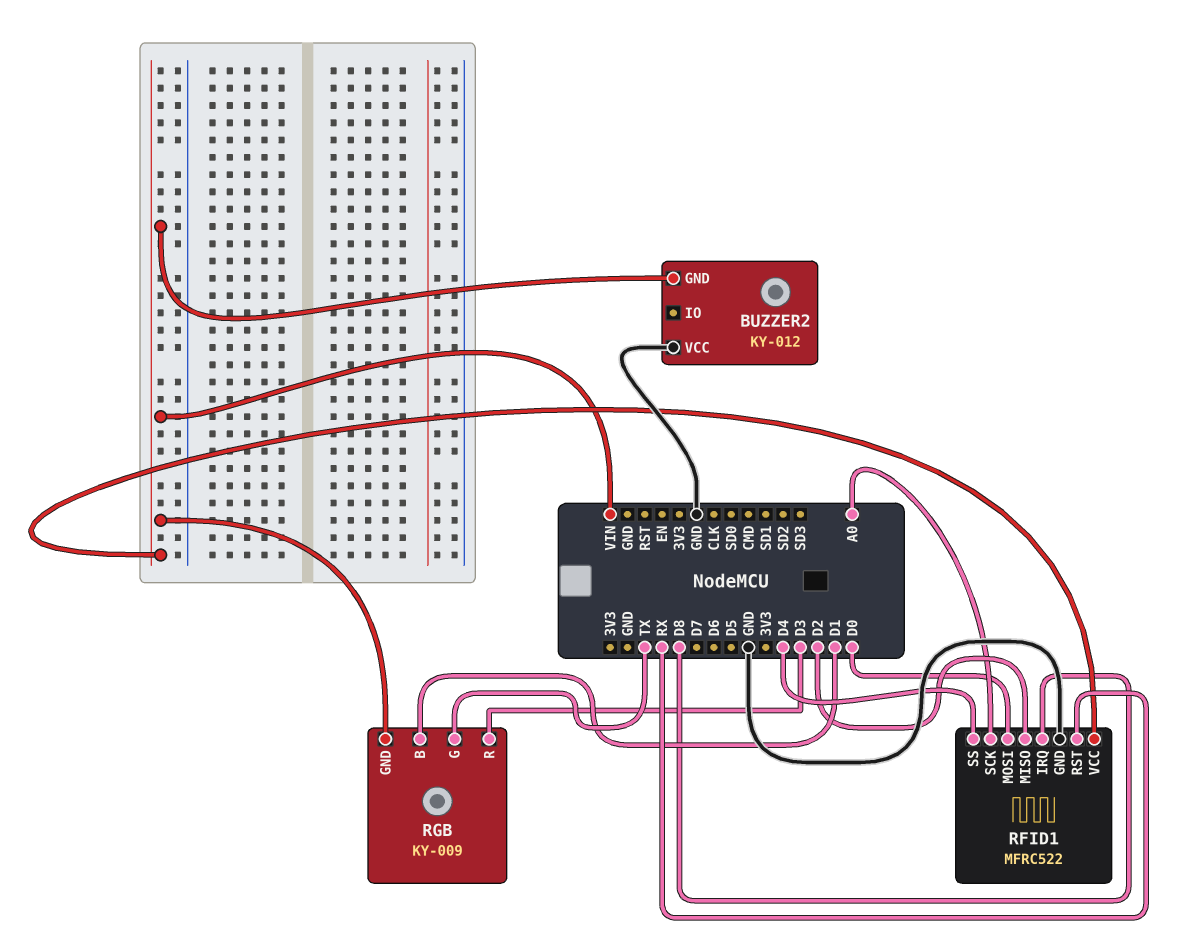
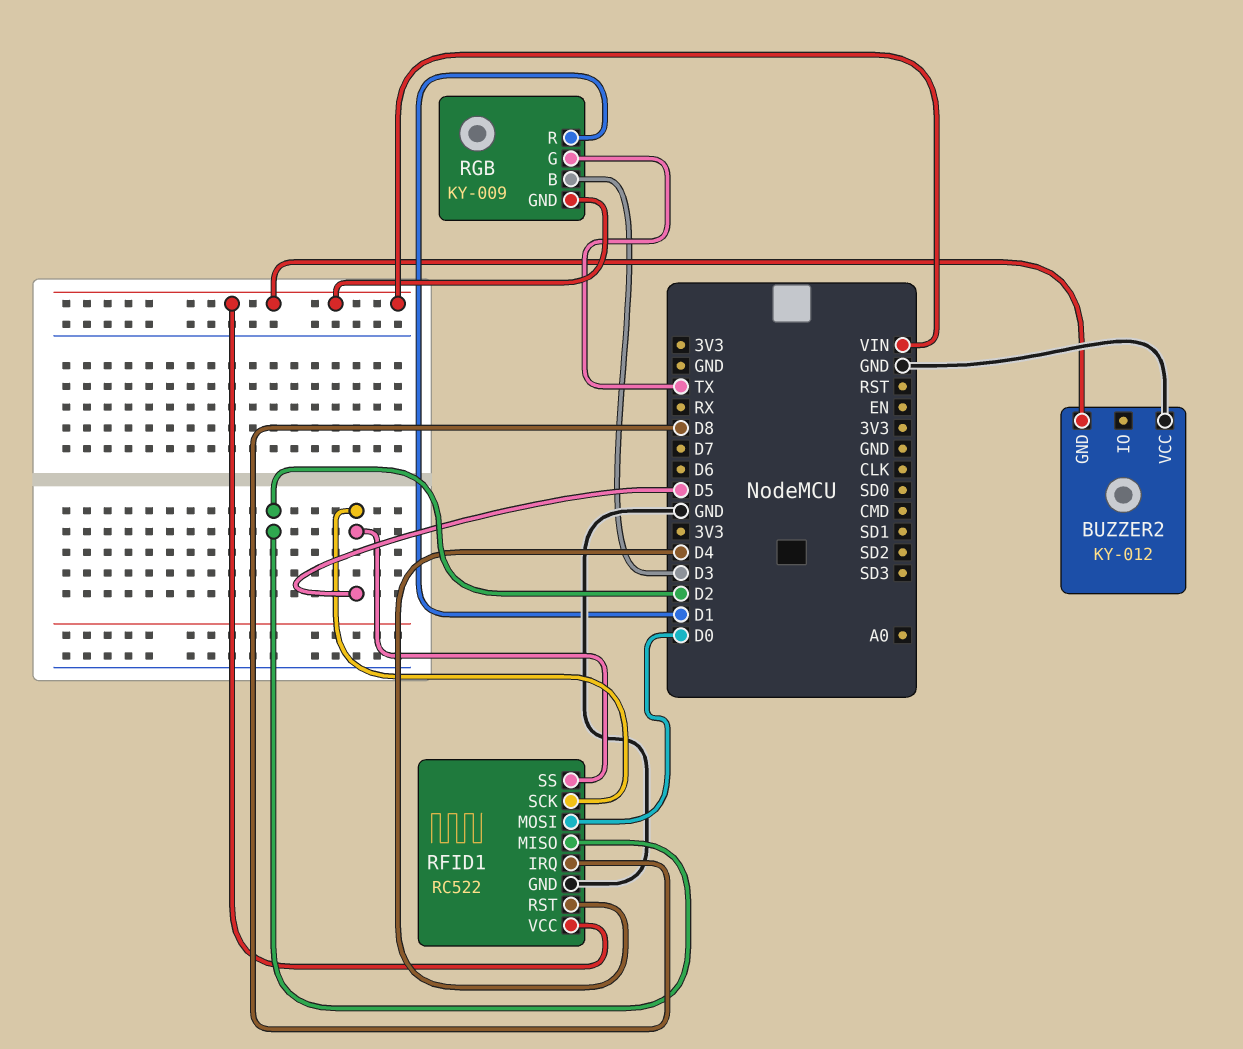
RFID1: MFRC522 -> RC522
RFID1 pin RST: RX -> D4
RFID1 pin SCK: A0 -> D5
RFID1 pin SS: D4 -> D5
RGB pin B: D1 -> D3
RGB pin R: D3 -> D1

